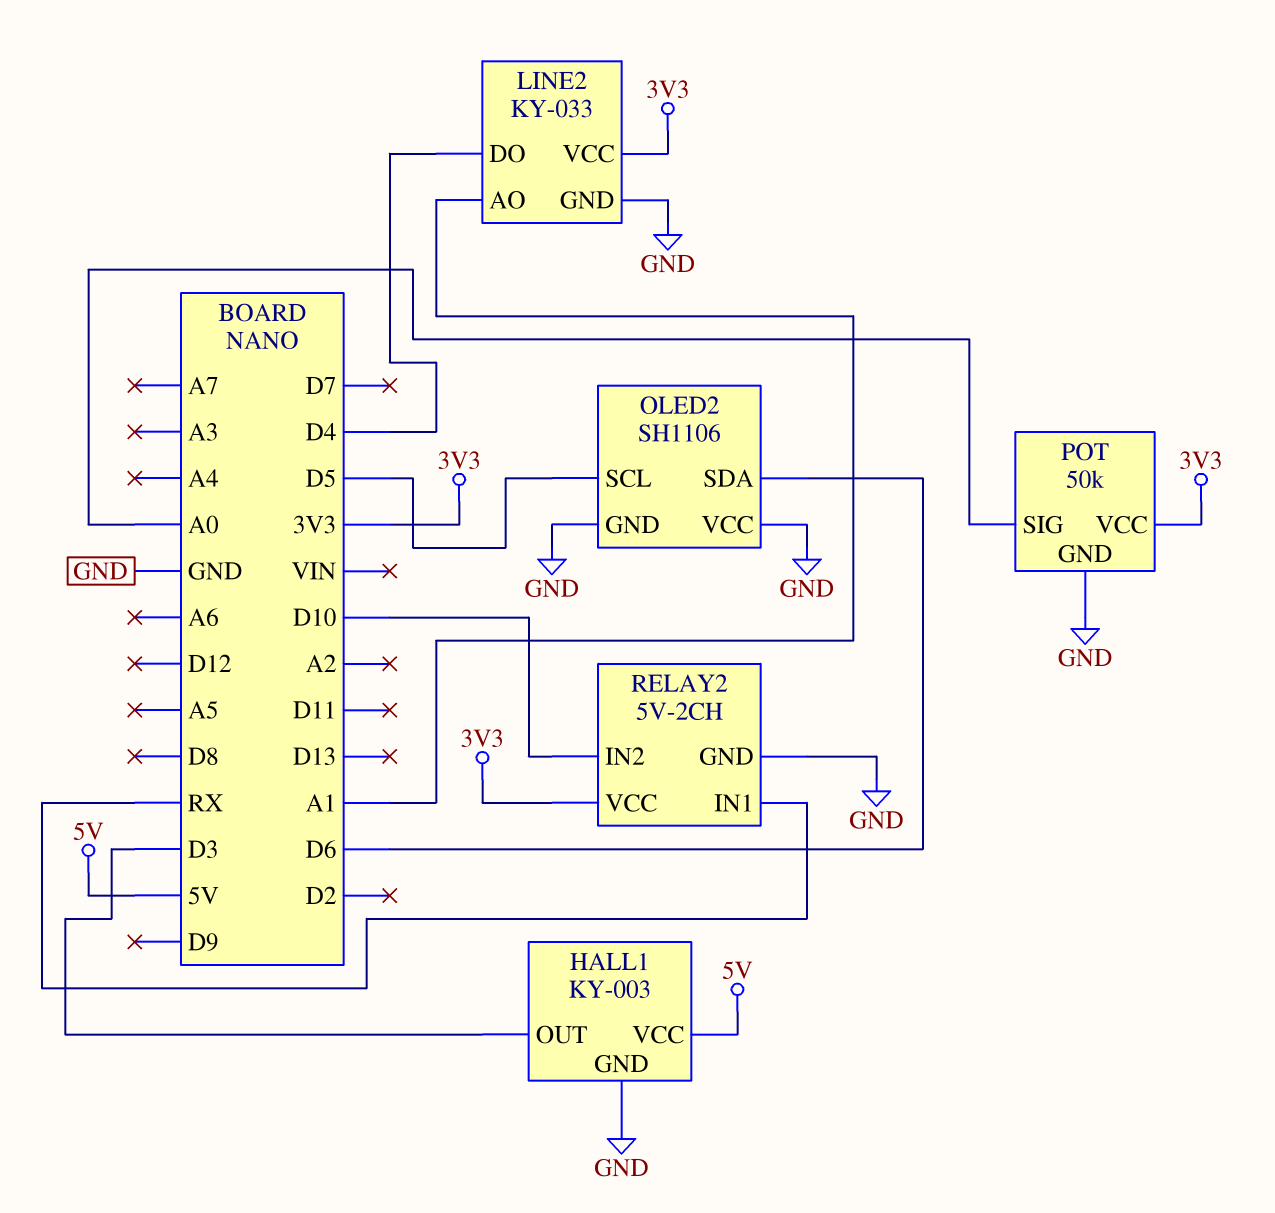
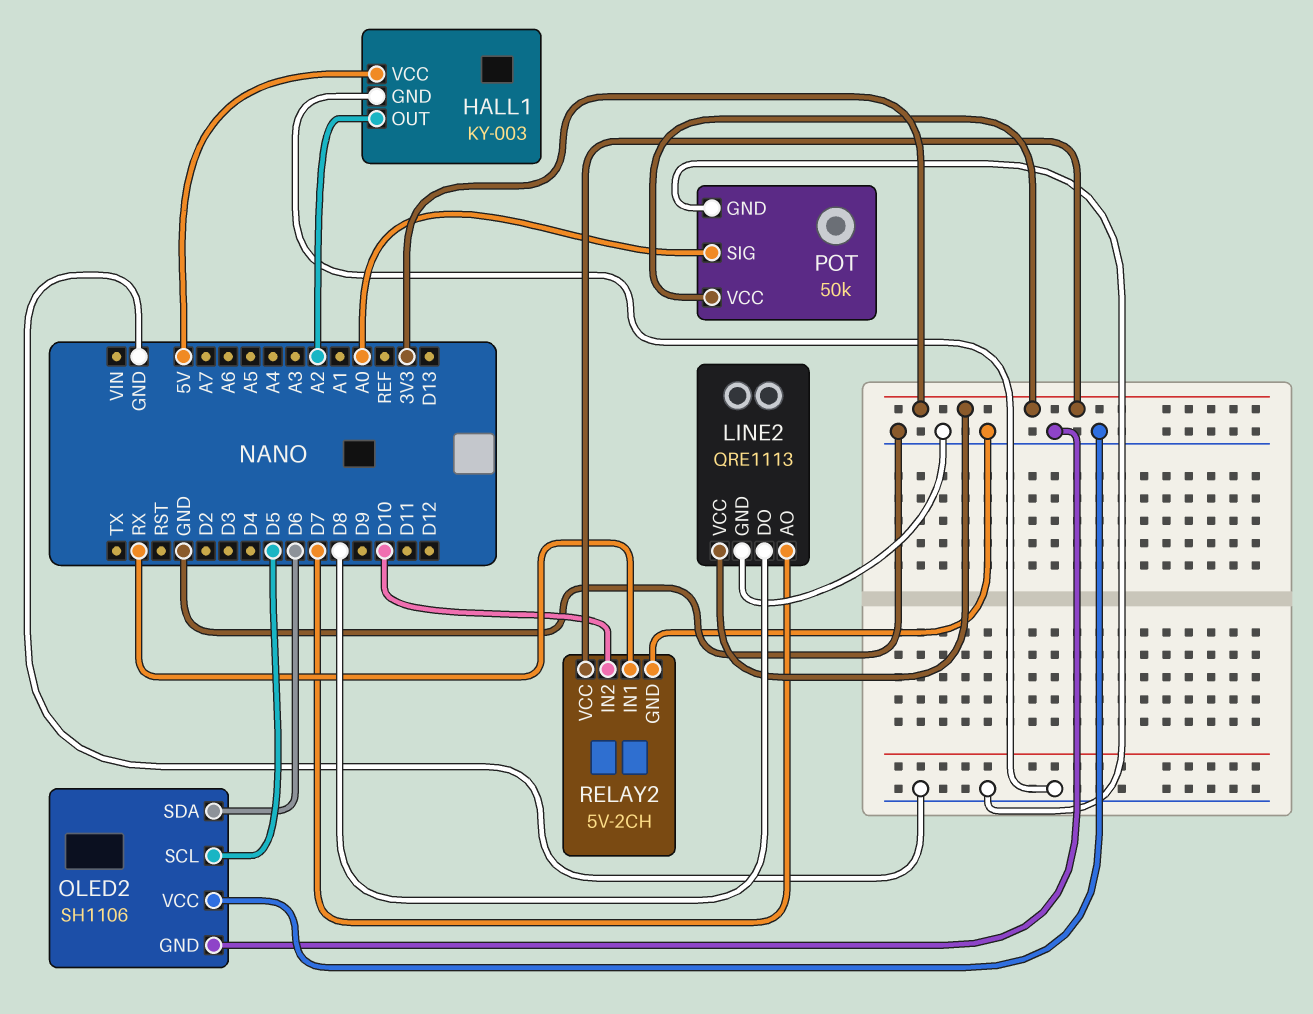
HALL1 pin OUT: D3 -> A2
LINE2: KY-033 -> QRE1113
LINE2 pin AO: A1 -> D7
LINE2 pin DO: D4 -> D8

